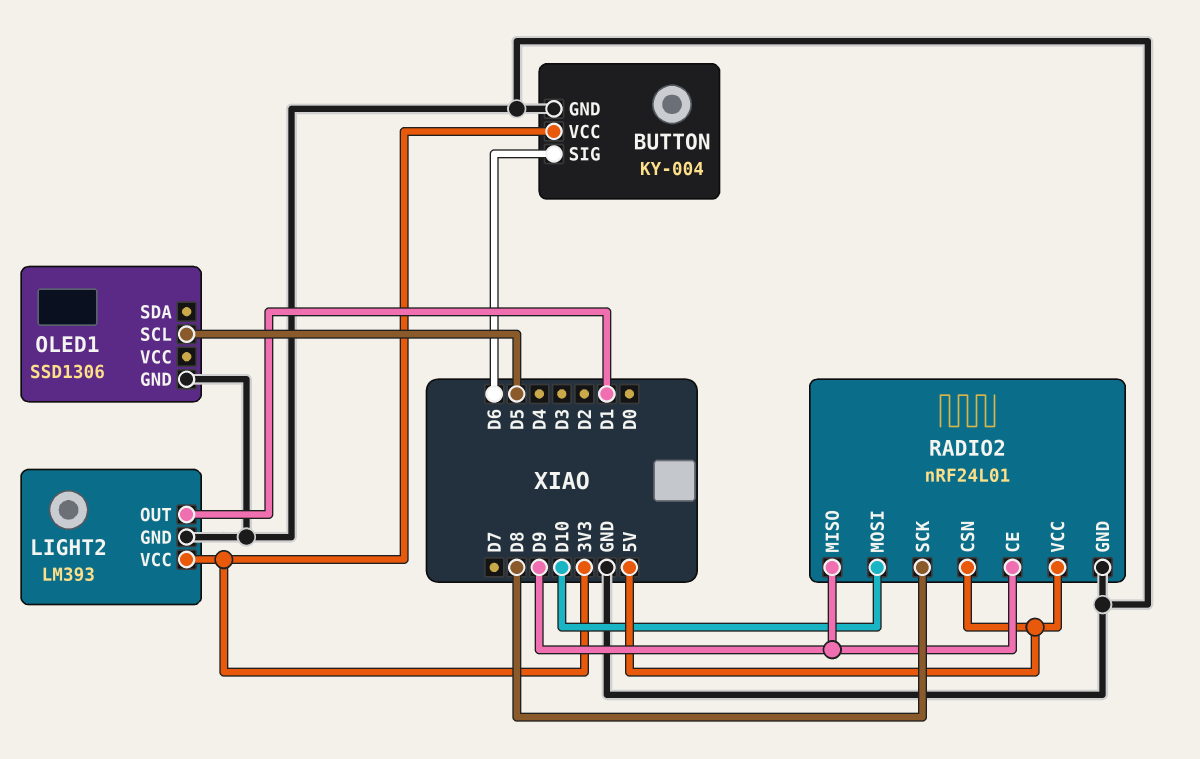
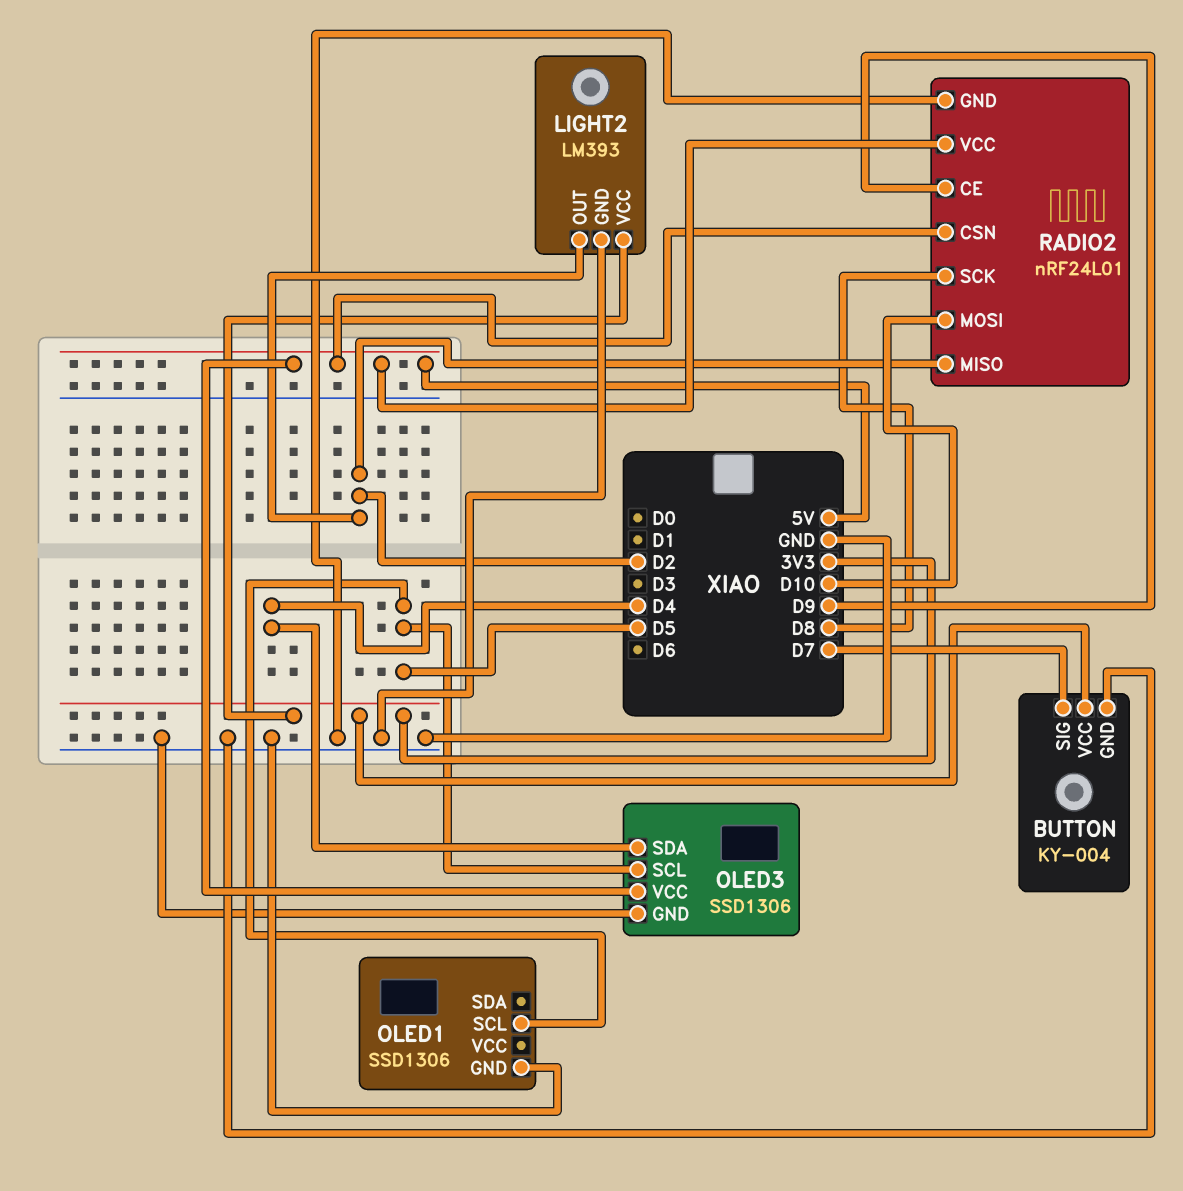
BUTTON pin SIG: D6 -> D7
LIGHT2 pin OUT: D1 -> D2
OLED3: none -> SSD1306
OLED3 pin GND: none -> GND
OLED3 pin SCL: none -> D5
OLED3 pin SDA: none -> D4
OLED3 pin VCC: none -> 5V
RADIO2 pin MISO: D9 -> D2

